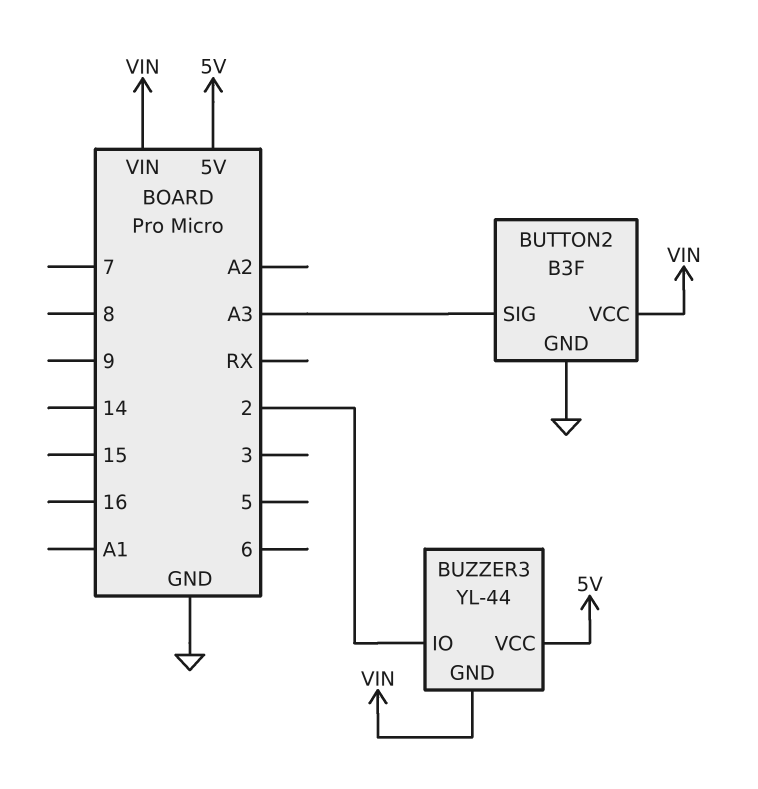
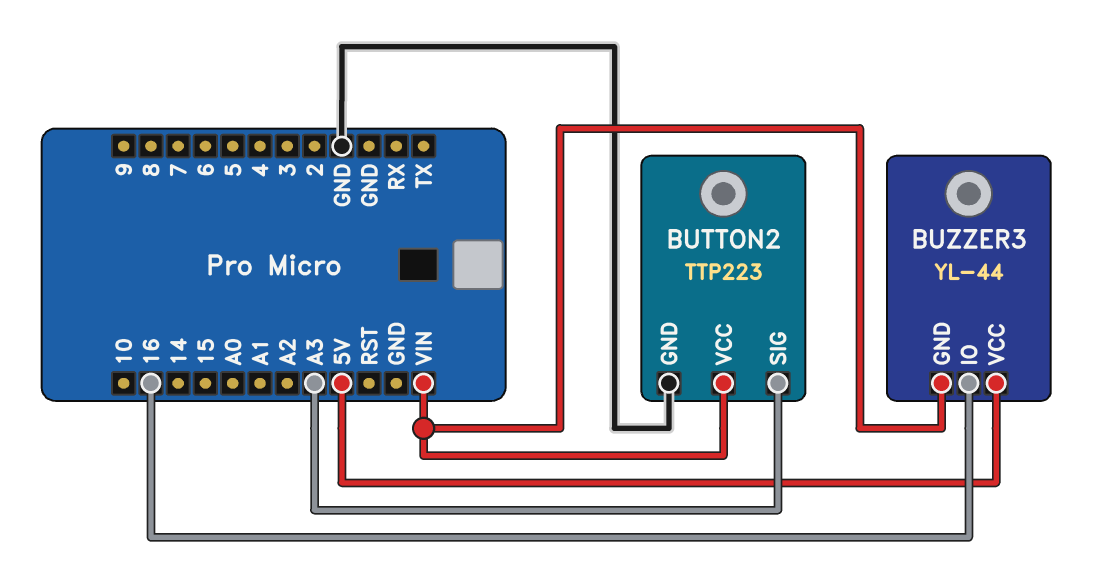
BUTTON2: B3F -> TTP223
BUZZER3 pin IO: 2 -> 16

